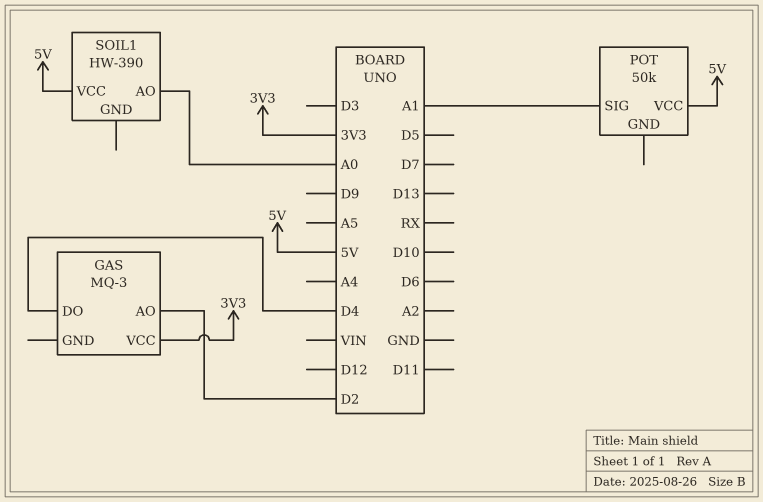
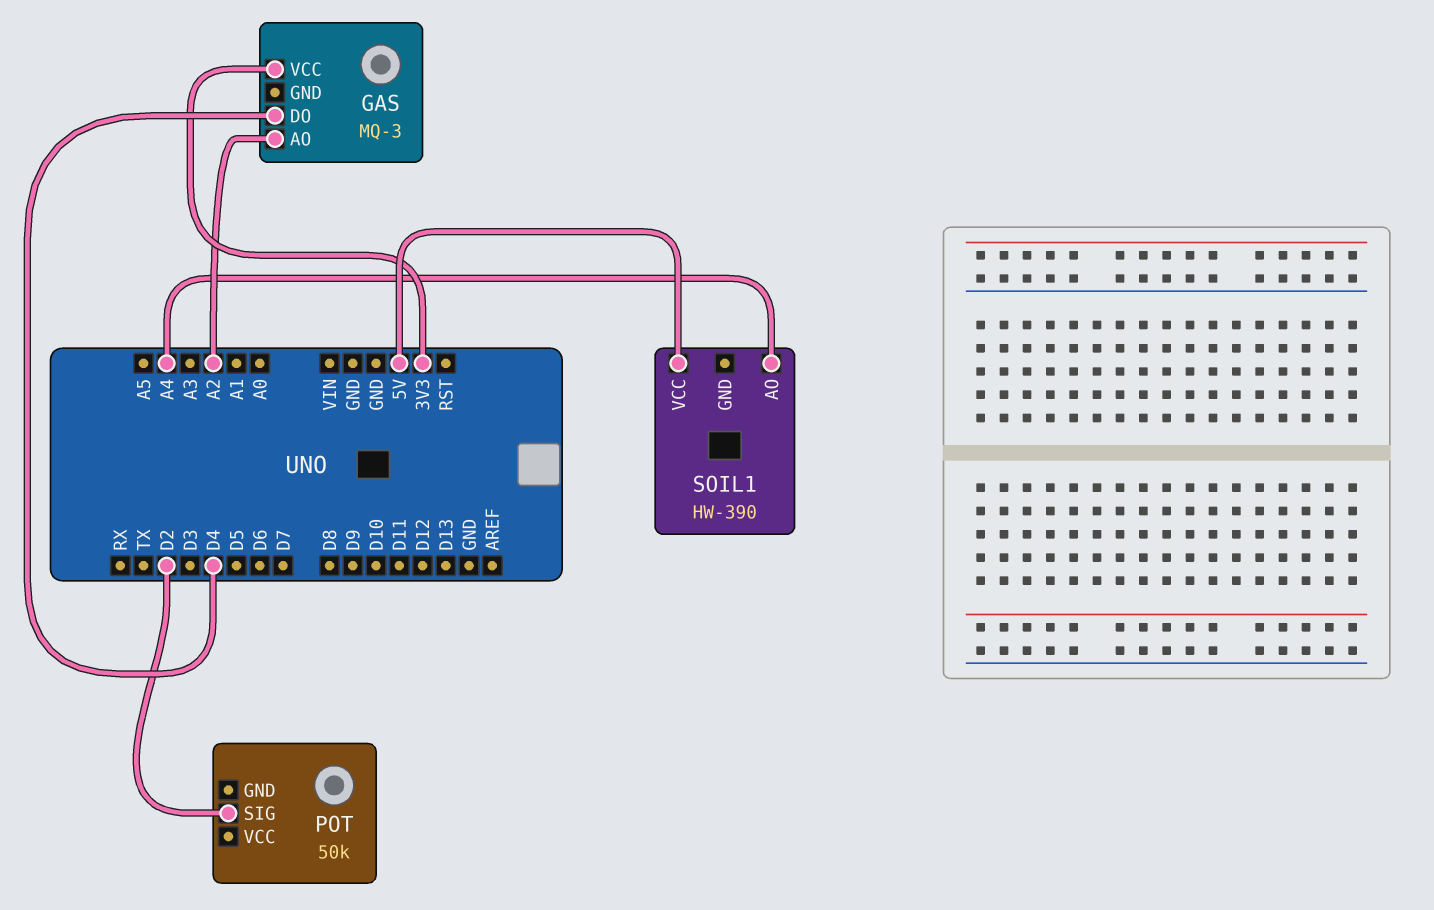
GAS pin AO: D2 -> A2
POT pin SIG: A1 -> D2
POT pin VCC: 5V -> none
SOIL1 pin AO: A0 -> A4

